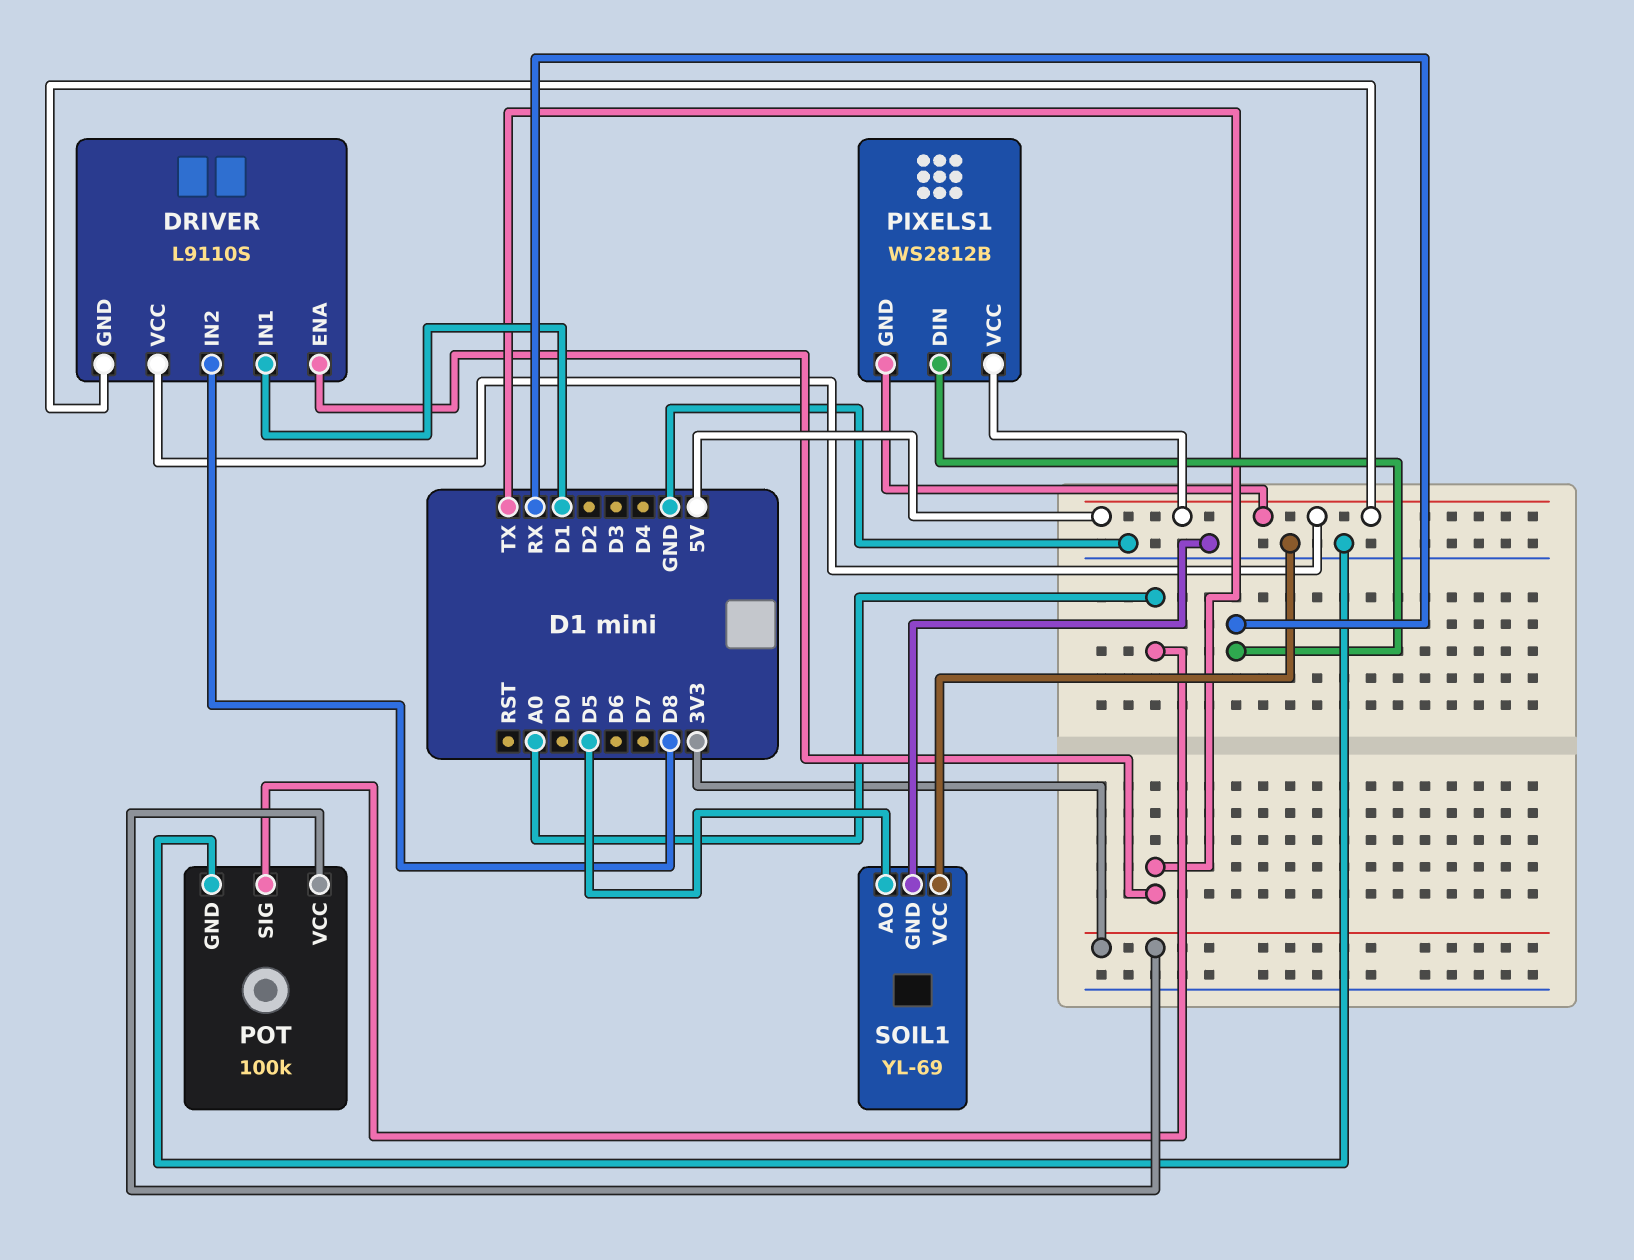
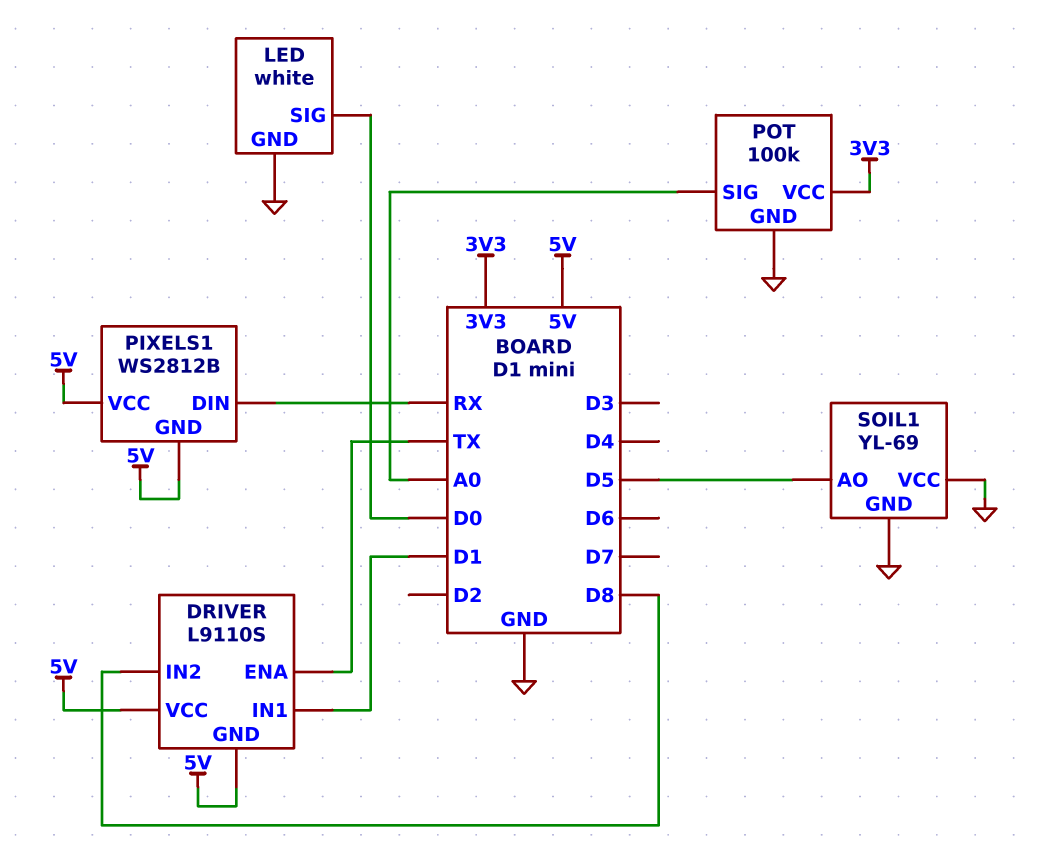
LED: none -> white
LED pin GND: none -> GND
LED pin SIG: none -> D0

